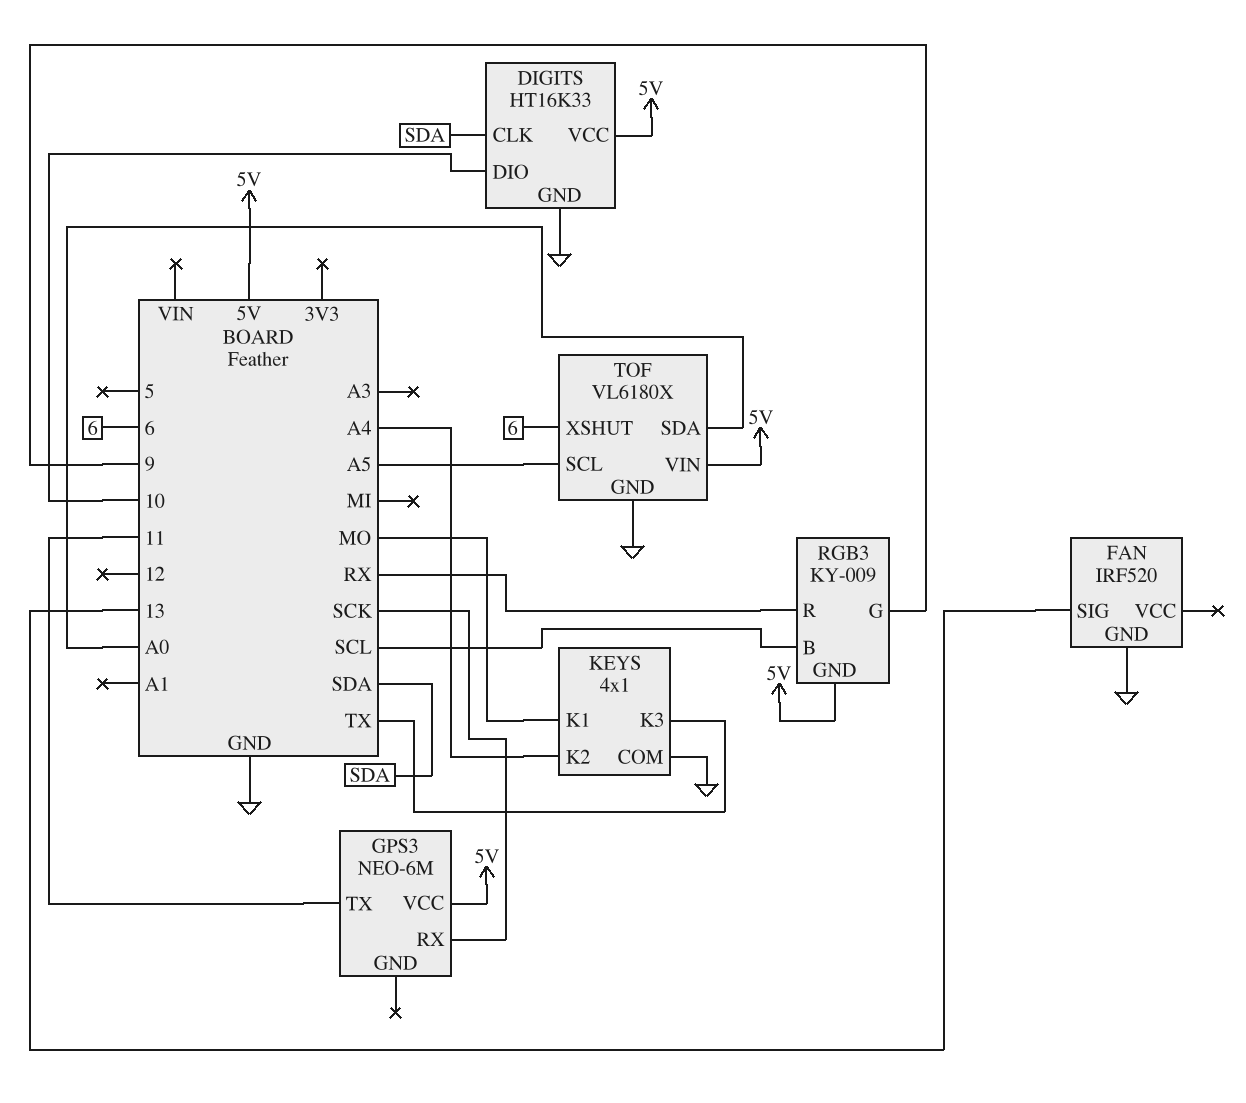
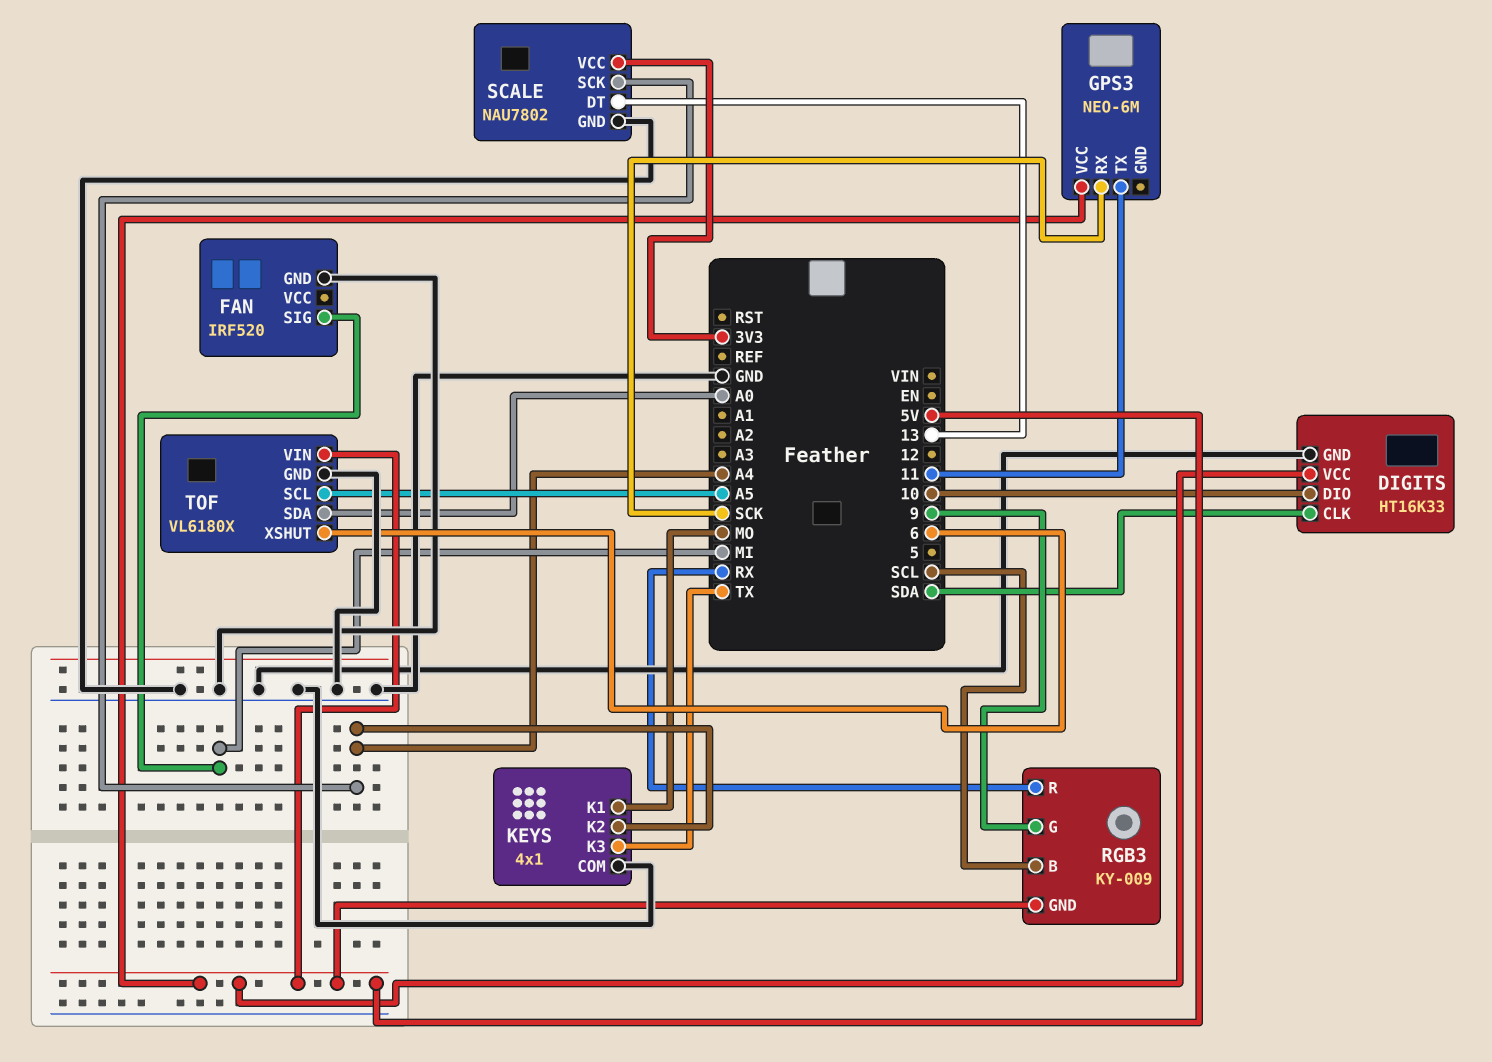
FAN pin SIG: 13 -> MI
SCALE: none -> NAU7802
SCALE pin DT: none -> 13
SCALE pin GND: none -> GND
SCALE pin SCK: none -> A4
SCALE pin VCC: none -> 3V3

